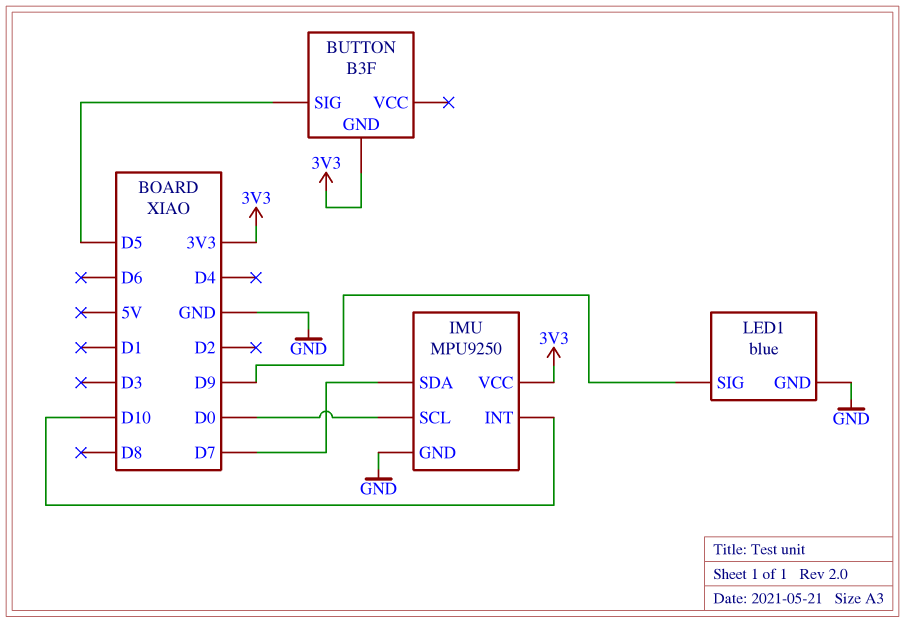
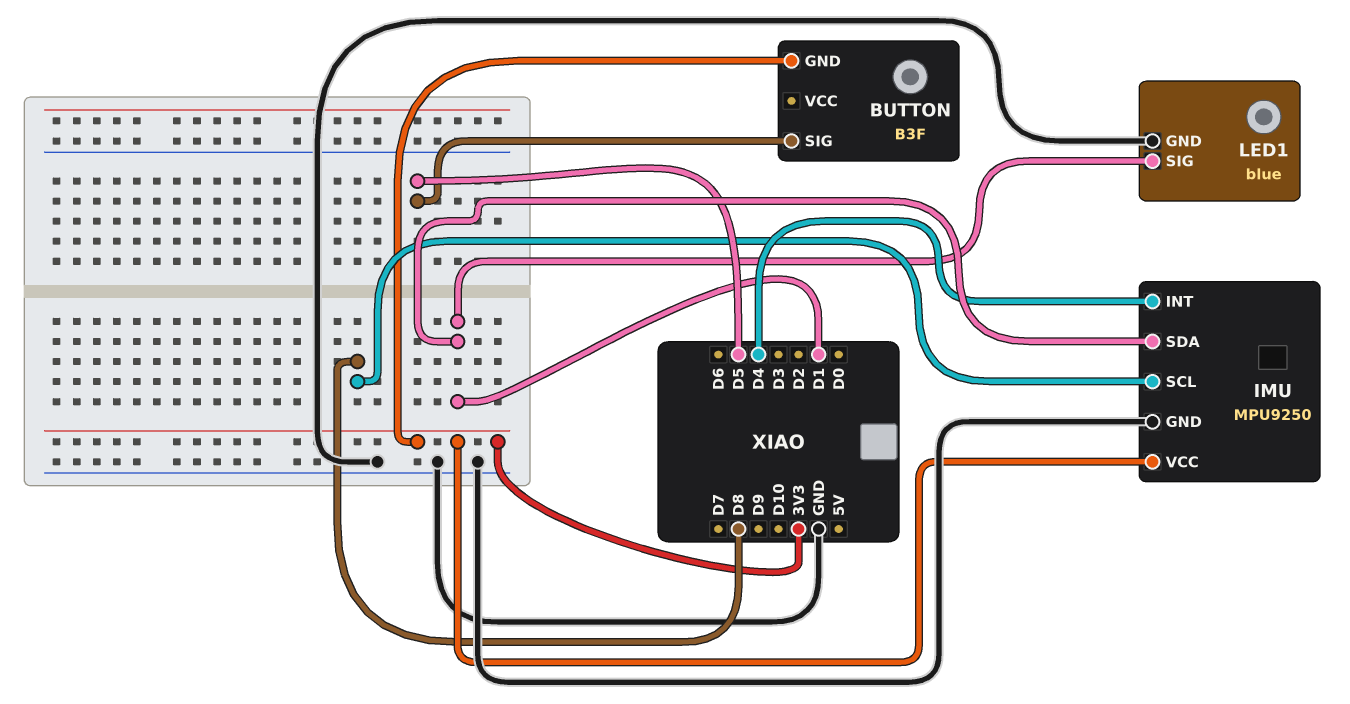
IMU pin INT: D10 -> D4
IMU pin SCL: D0 -> D8
IMU pin SDA: D7 -> D1
LED1 pin SIG: D9 -> D1

